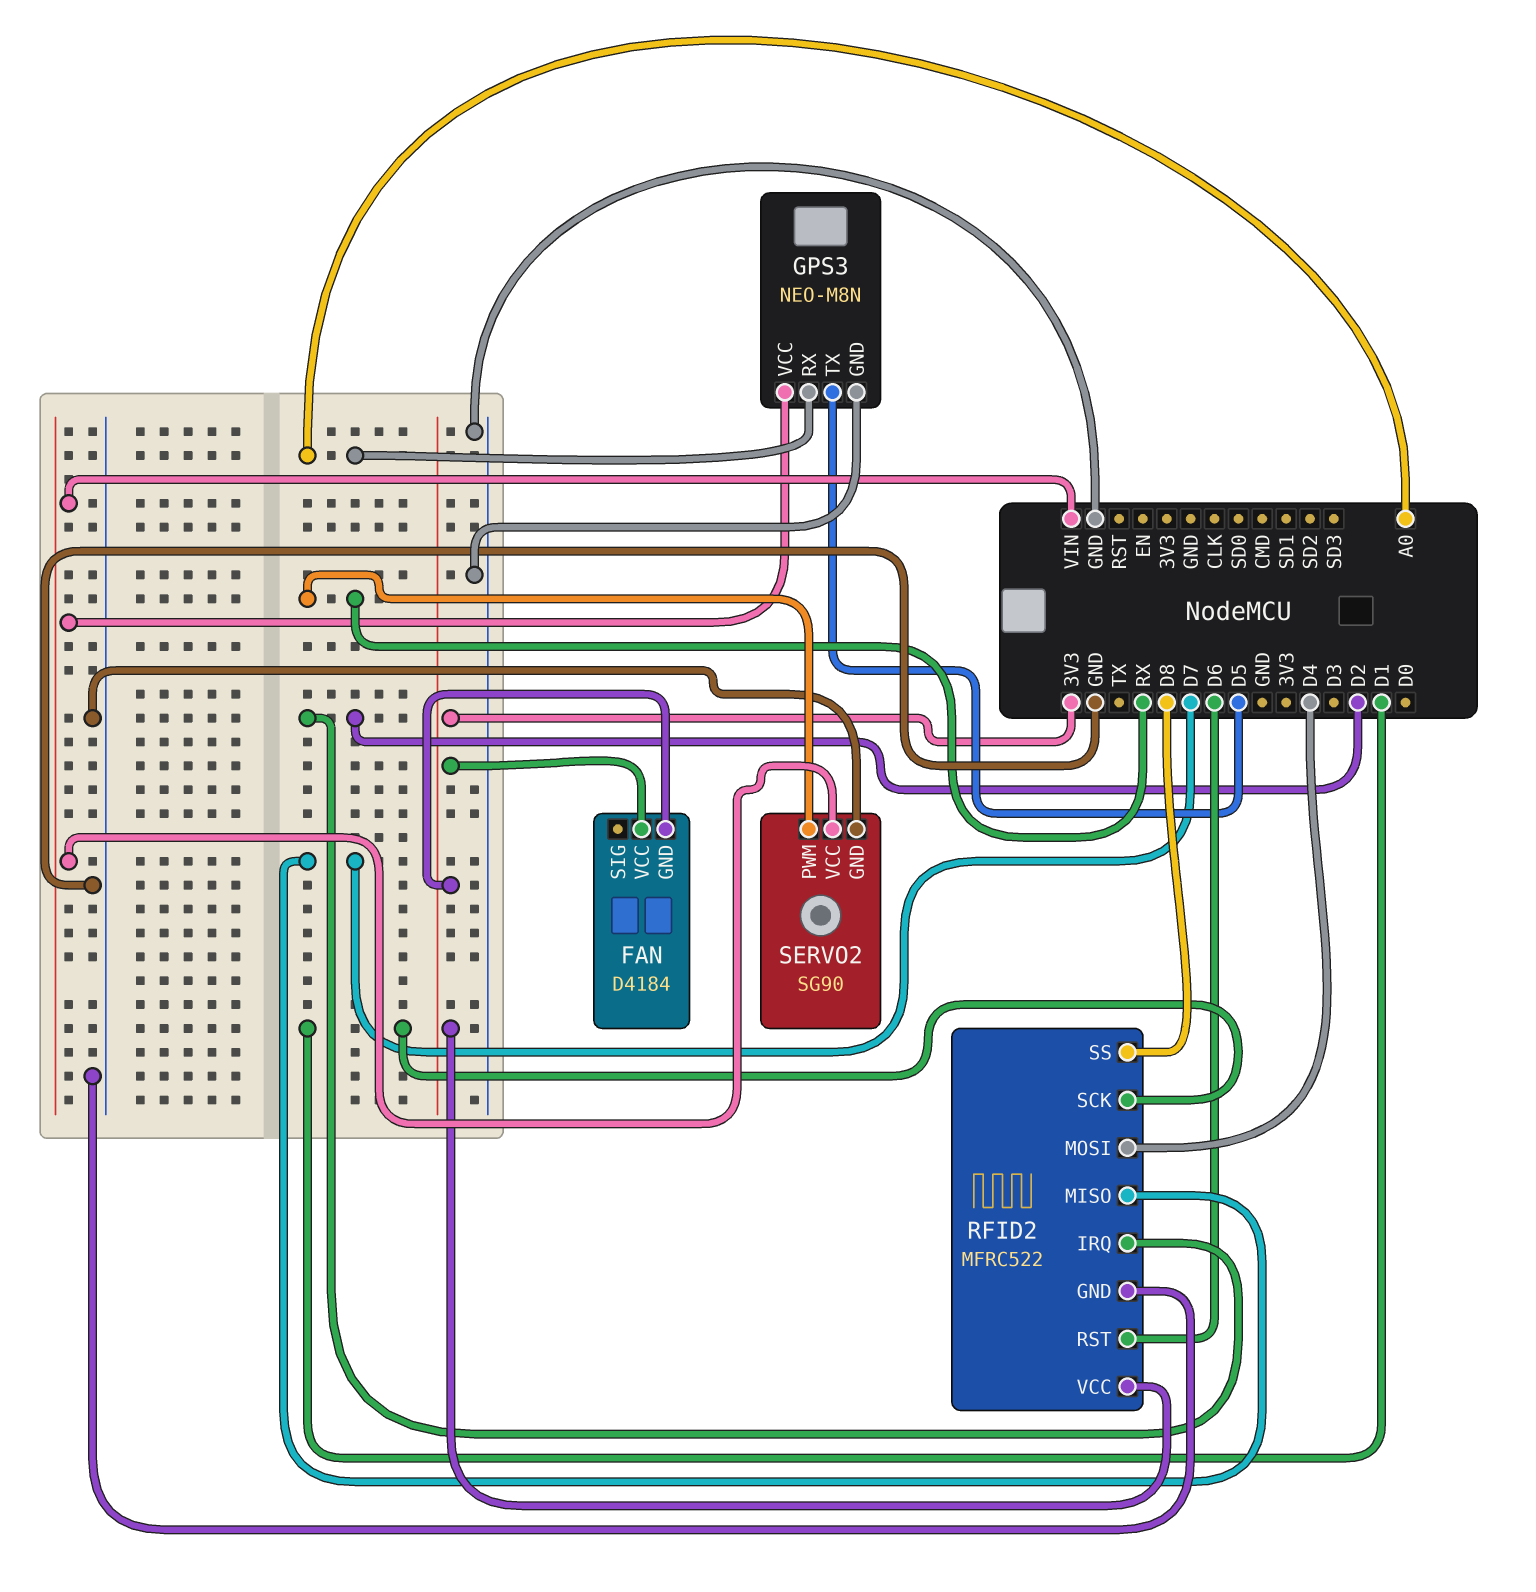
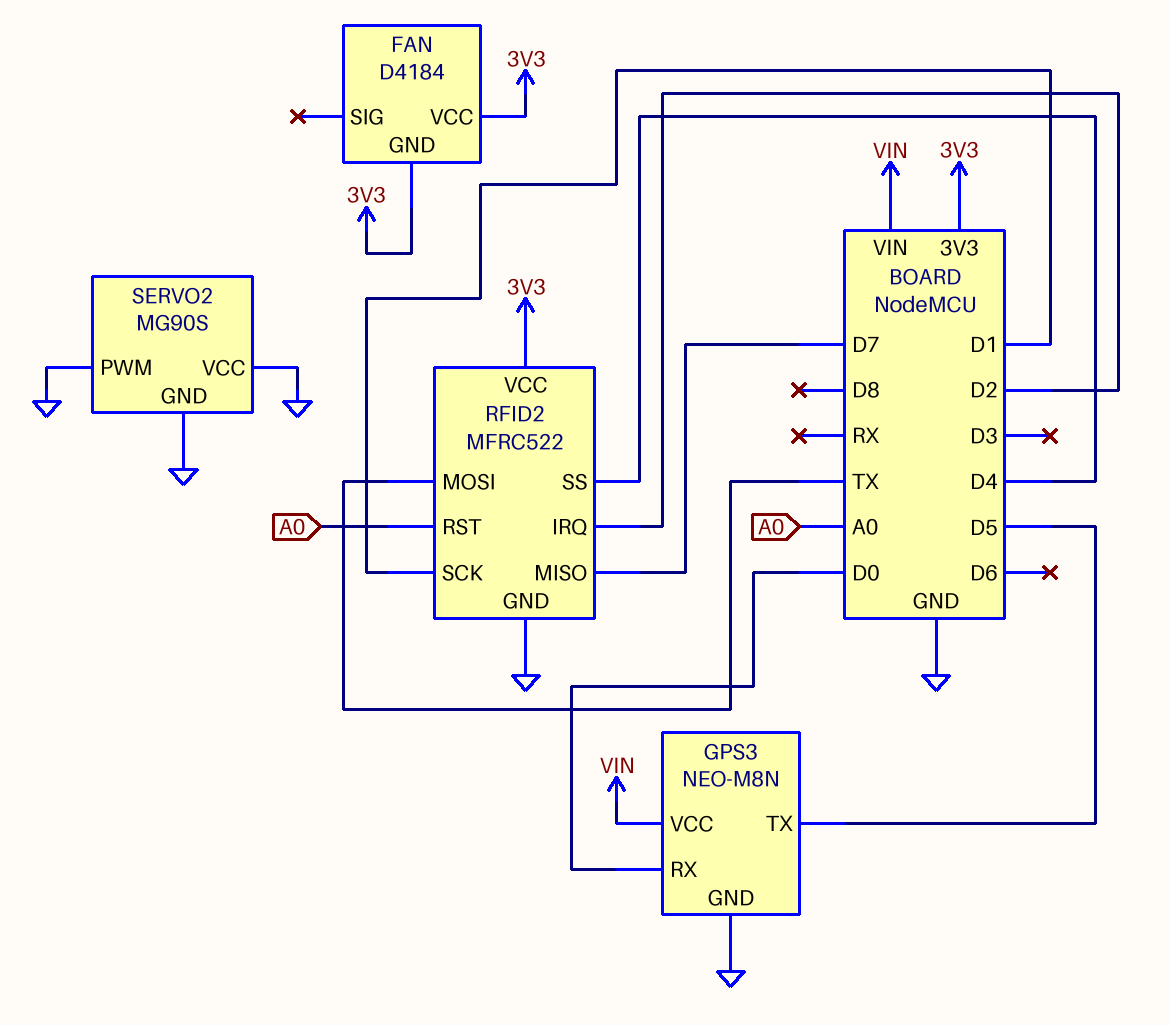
GPS3 pin RX: A0 -> D0
RFID2 pin MOSI: D4 -> TX
RFID2 pin RST: D6 -> A0
RFID2 pin SS: D8 -> D4
SERVO2: SG90 -> MG90S
SERVO2 pin PWM: RX -> GND
SERVO2 pin VCC: VIN -> GND

